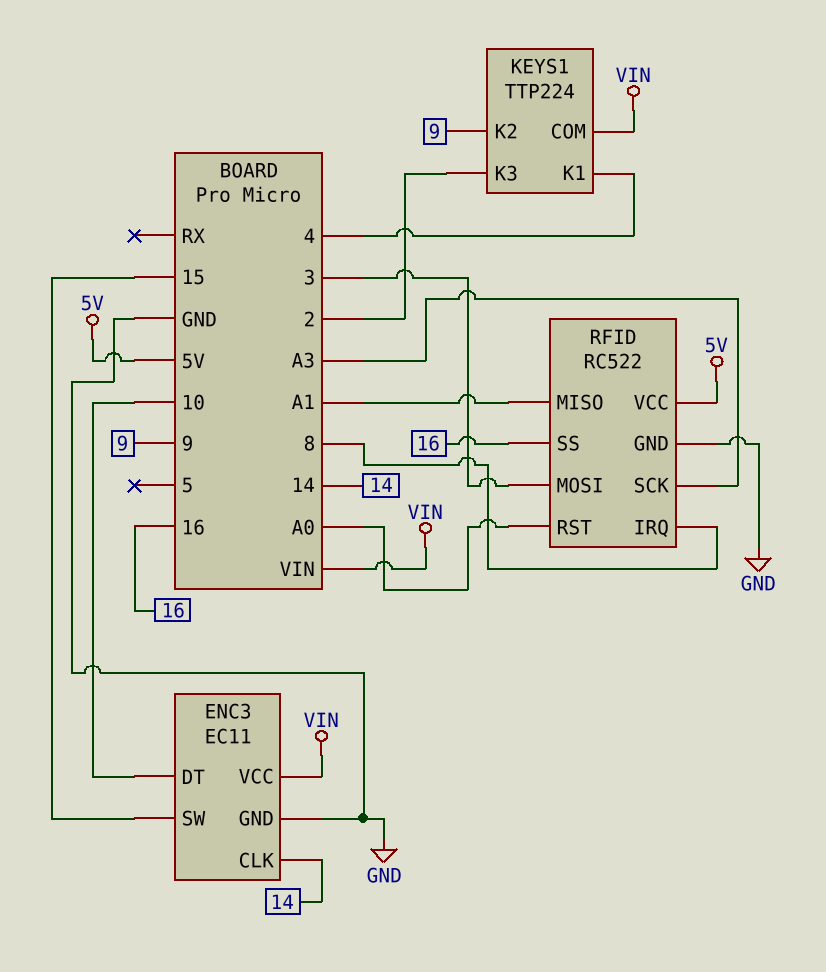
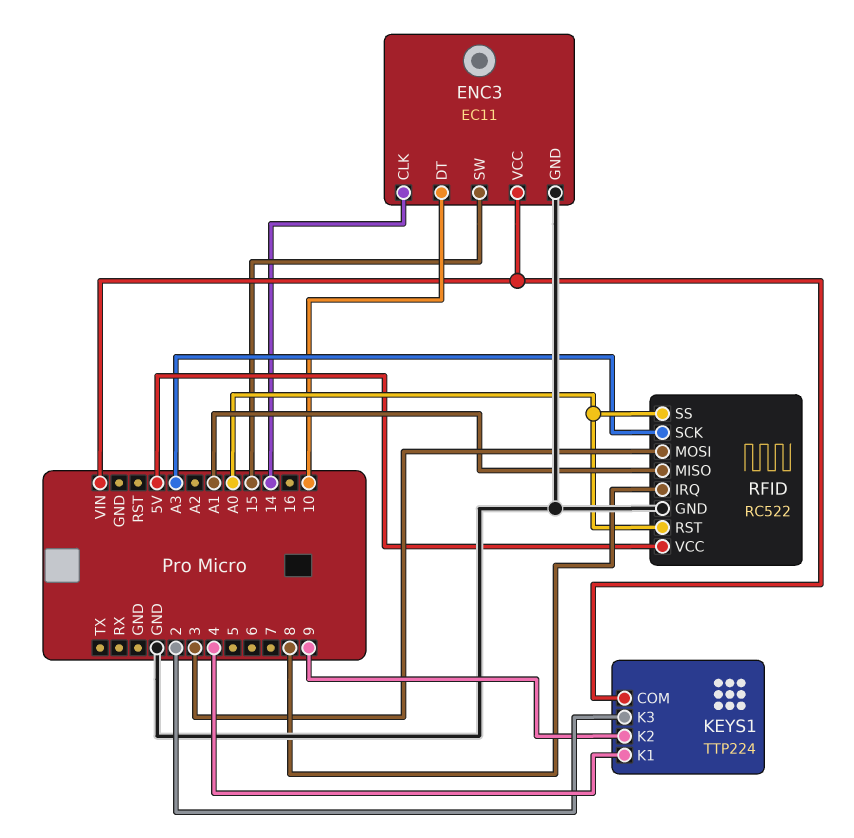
RFID pin SS: 16 -> A0

